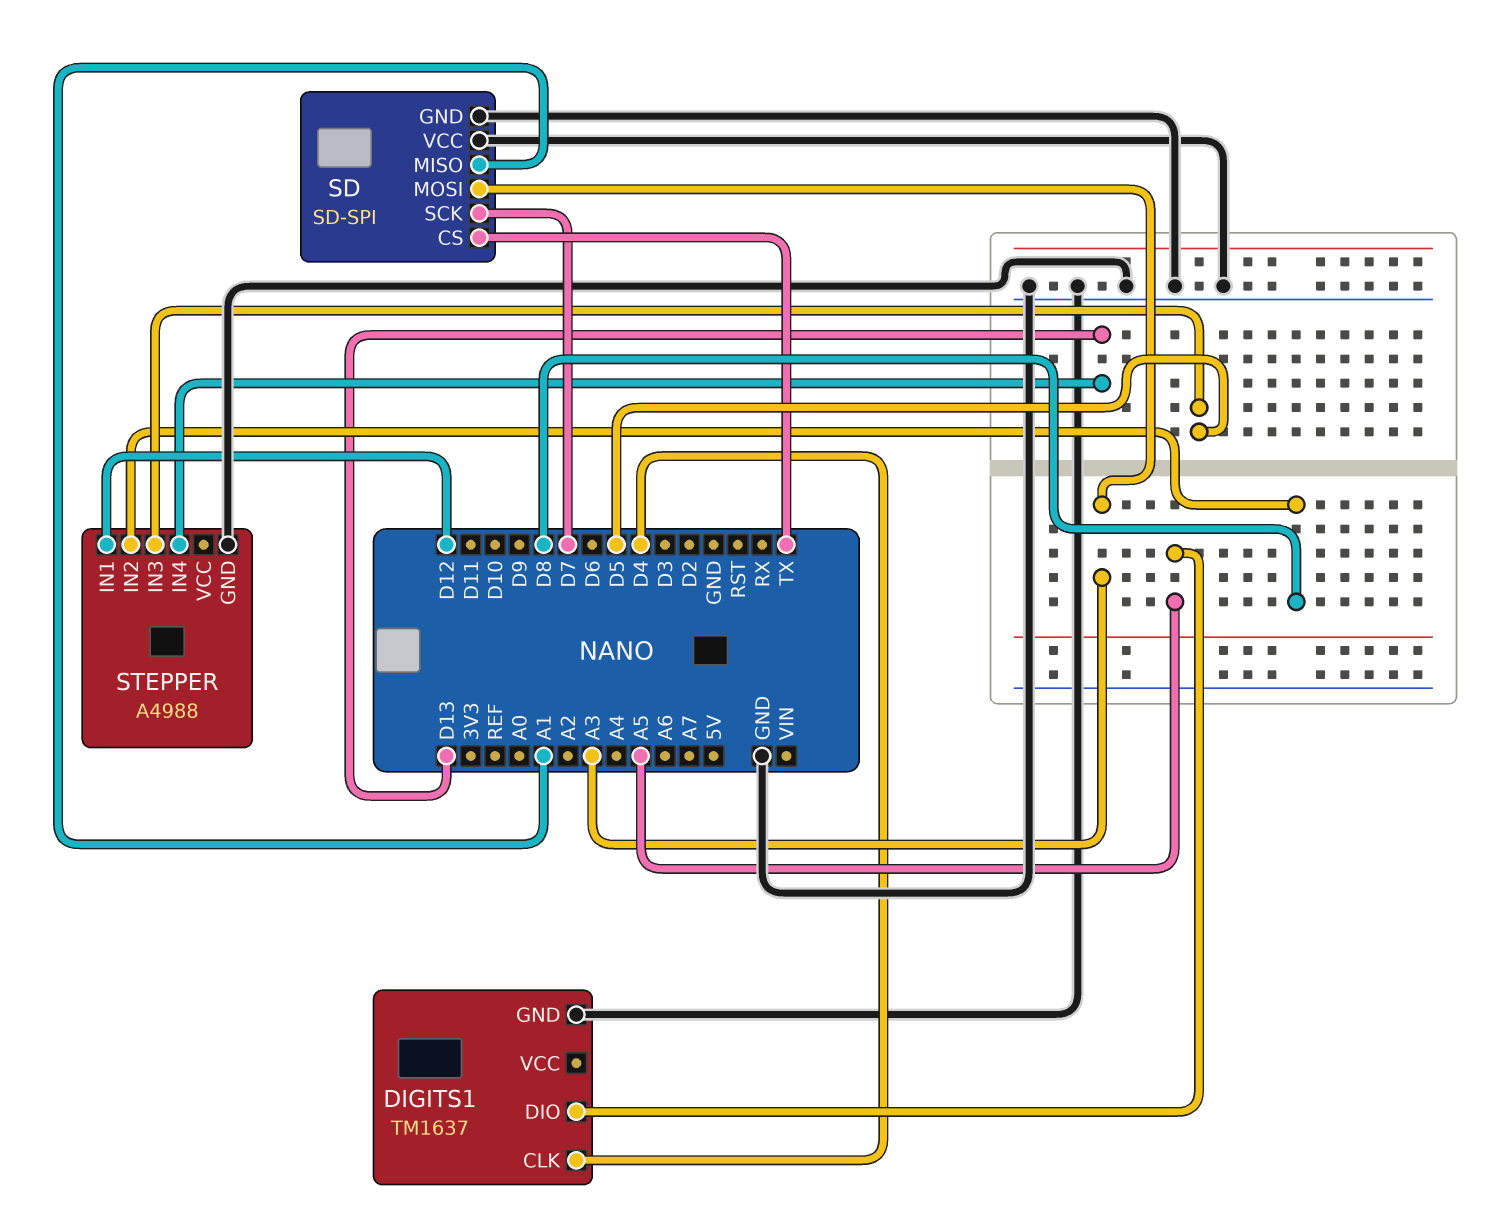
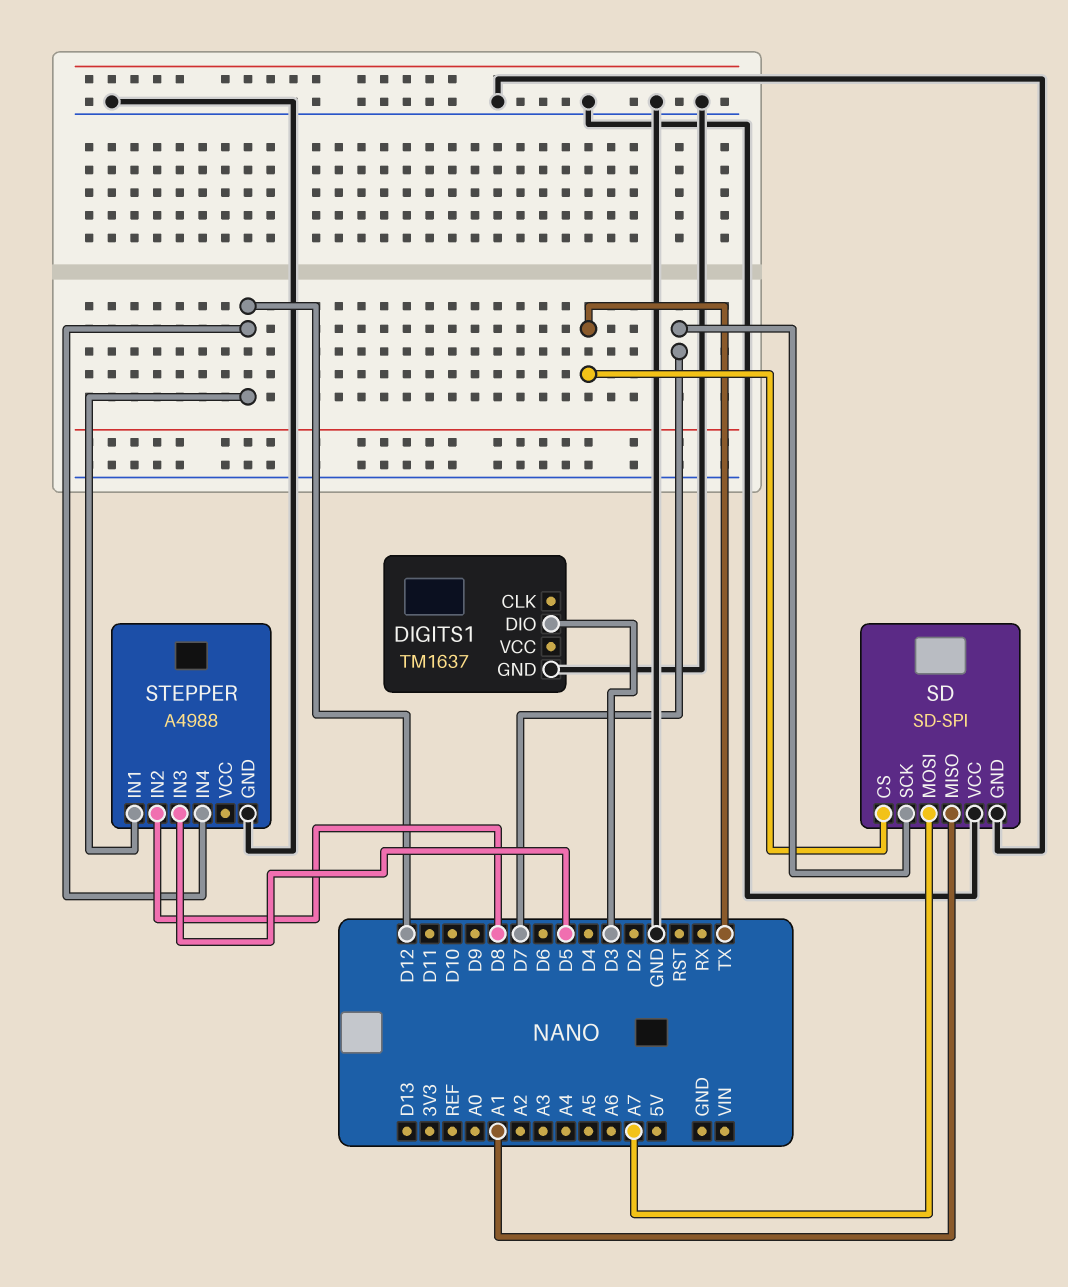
DIGITS1 pin CLK: D4 -> none
DIGITS1 pin DIO: A5 -> D3
SD pin MOSI: A3 -> A7
STEPPER pin IN4: D13 -> D12

